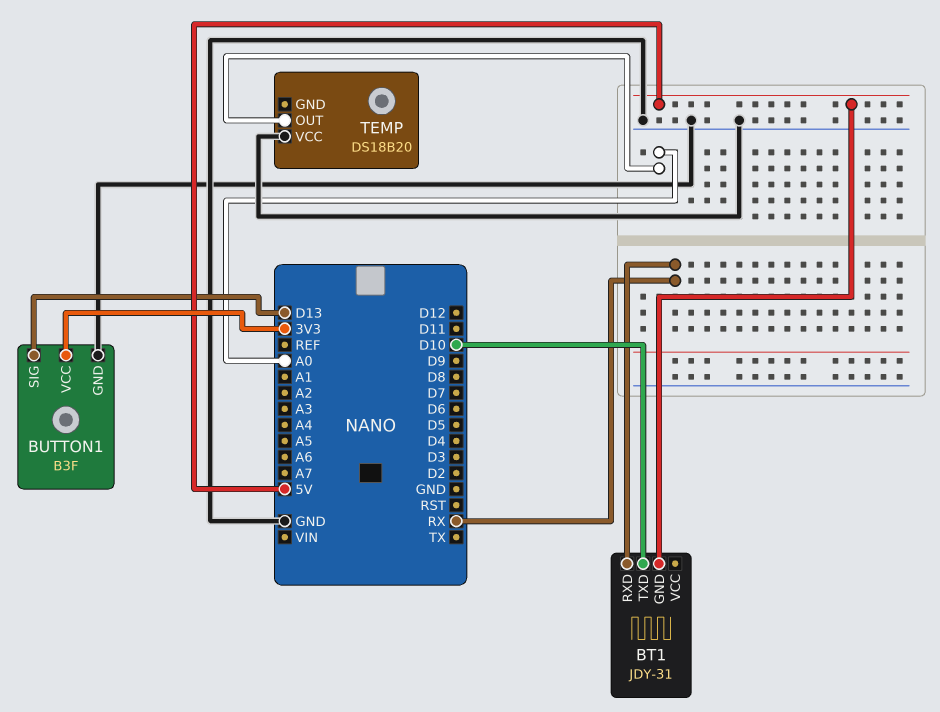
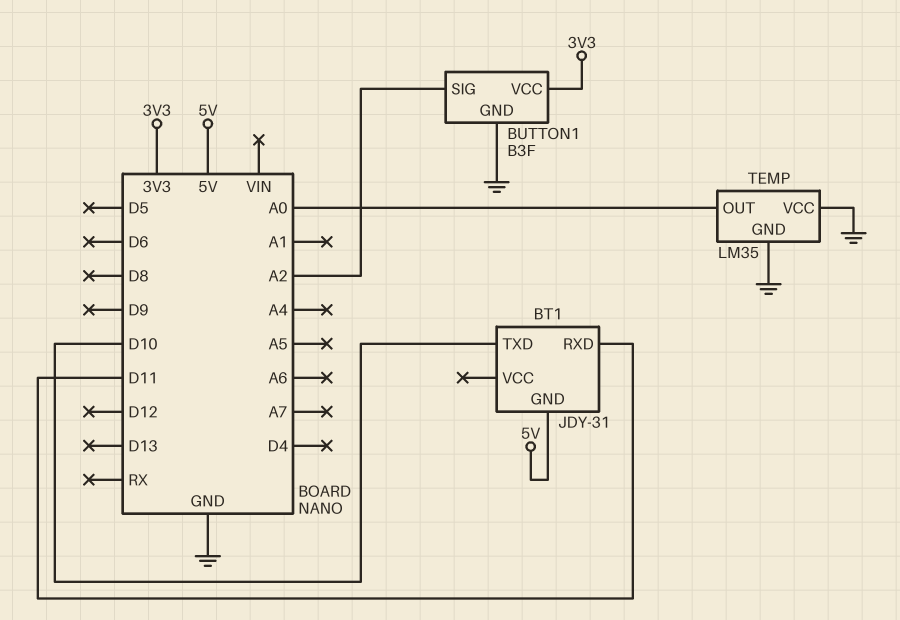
BT1 pin RXD: RX -> D11
BUTTON1 pin SIG: D13 -> A2
TEMP: DS18B20 -> LM35
TEMP pin GND: none -> GND

